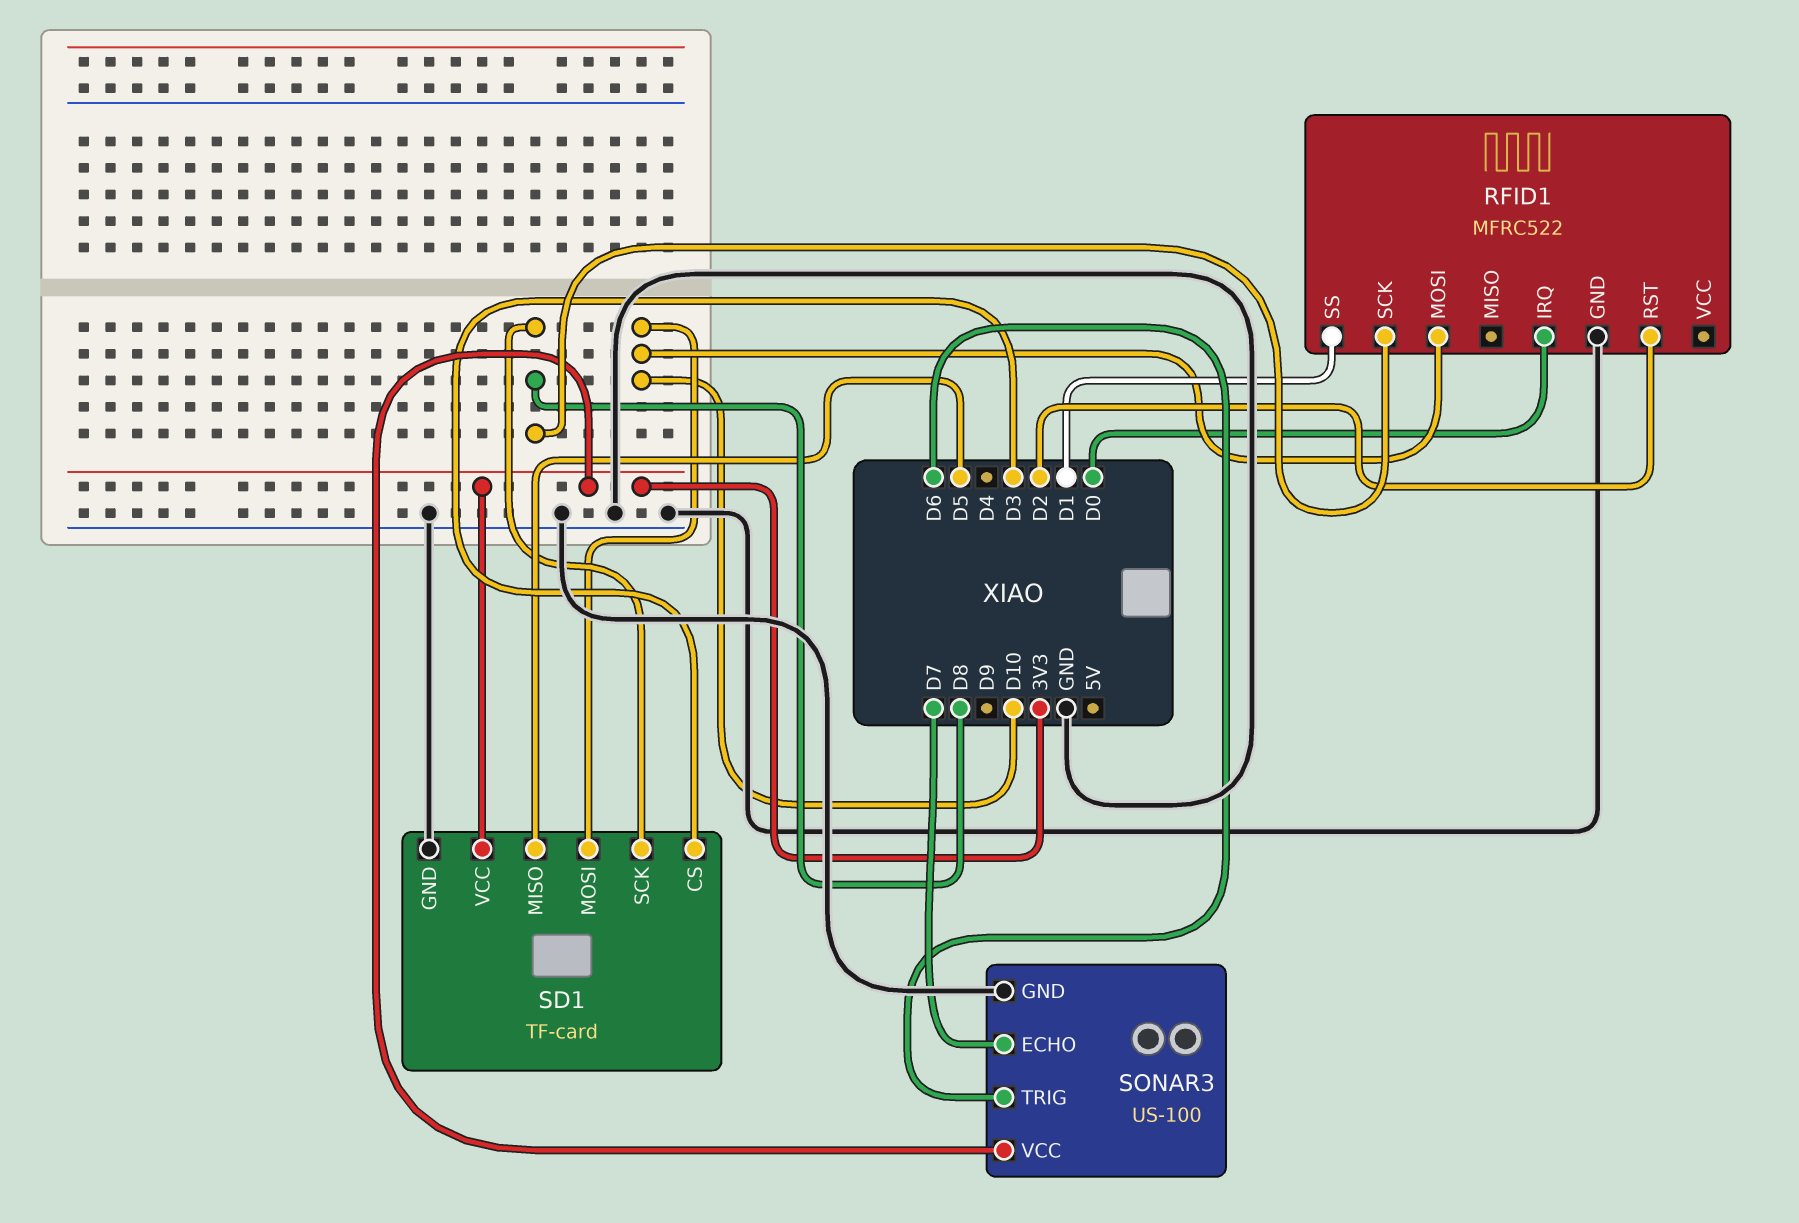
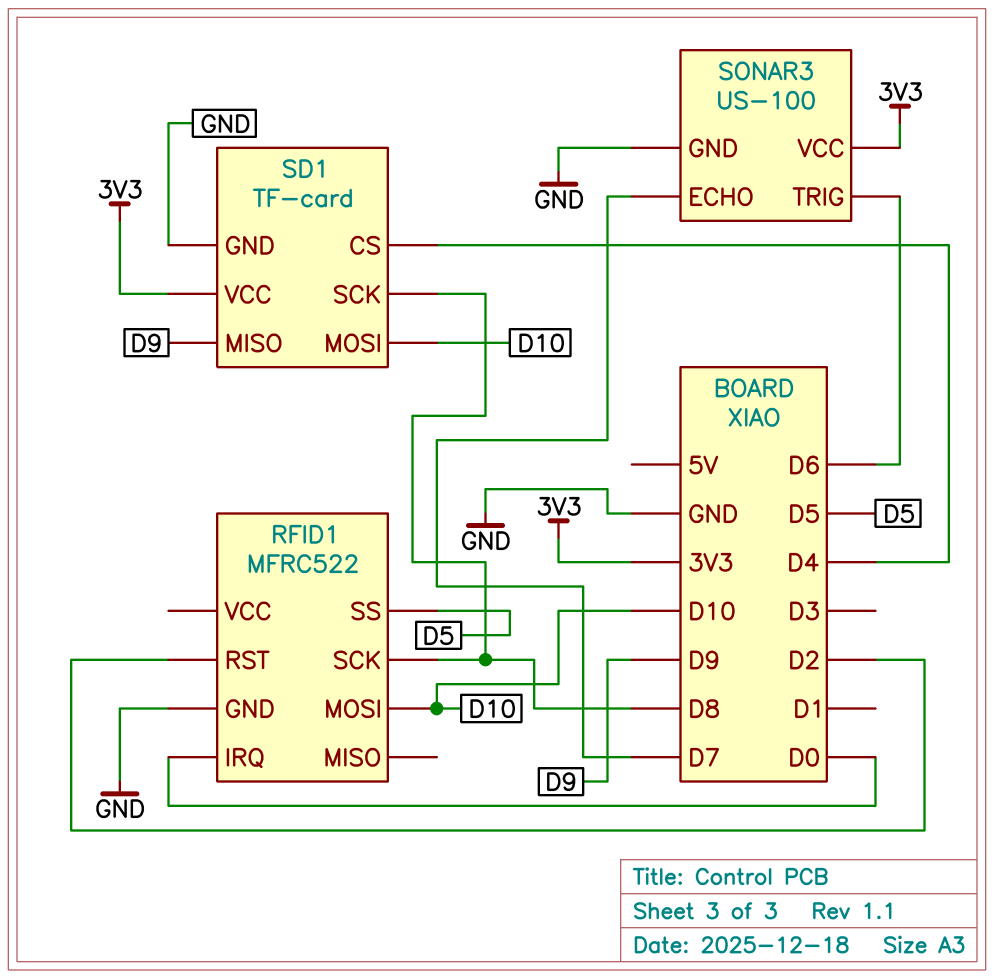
RFID1 pin SS: D1 -> D5
SD1 pin CS: D3 -> D4
SD1 pin MISO: D5 -> D9

